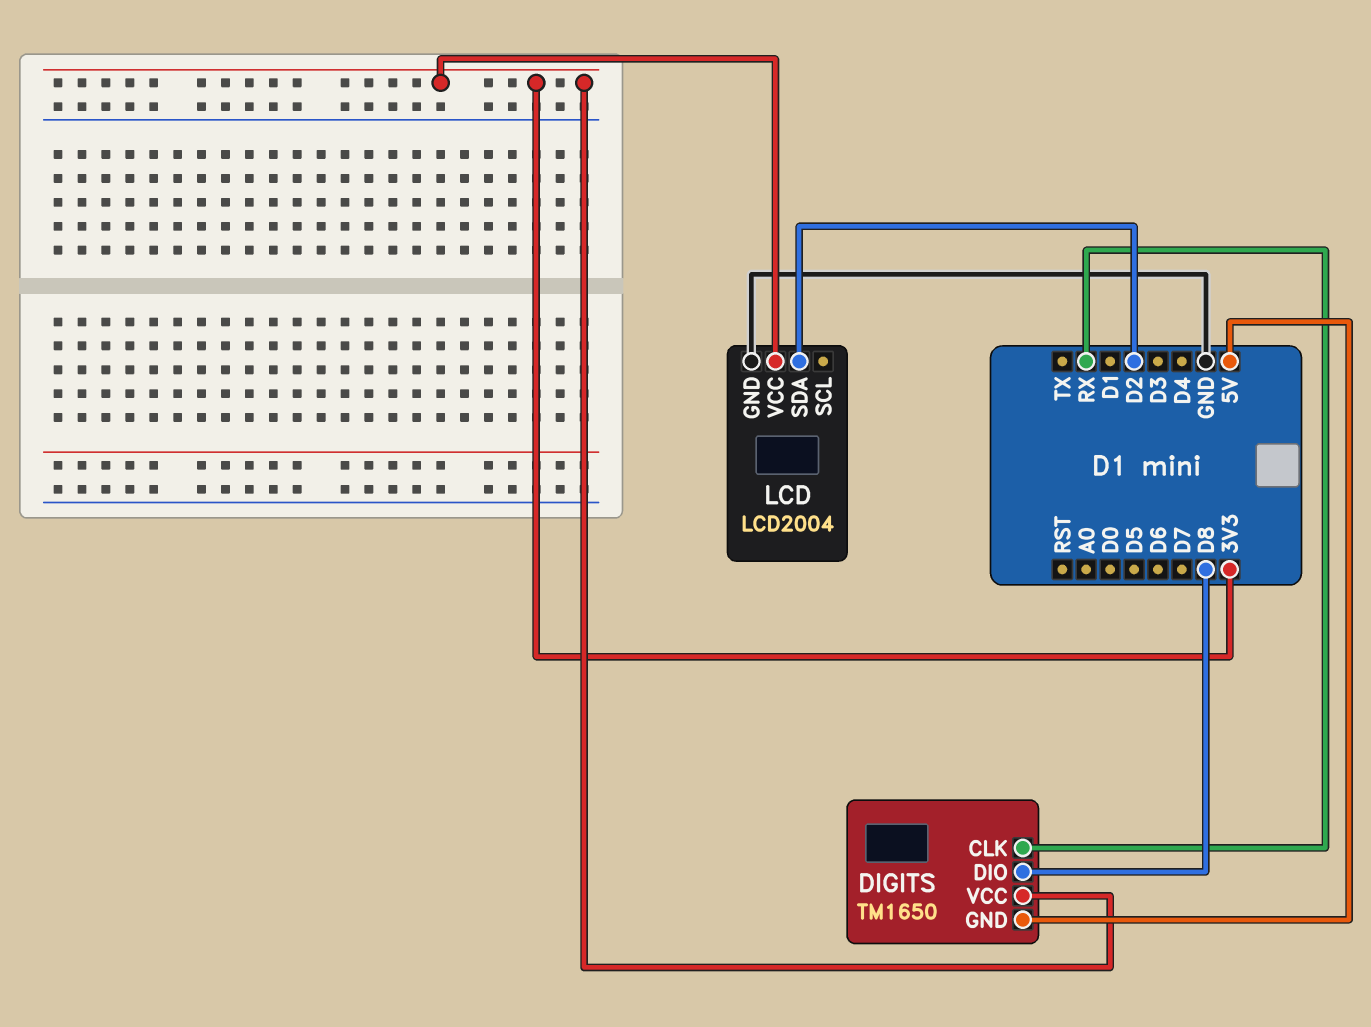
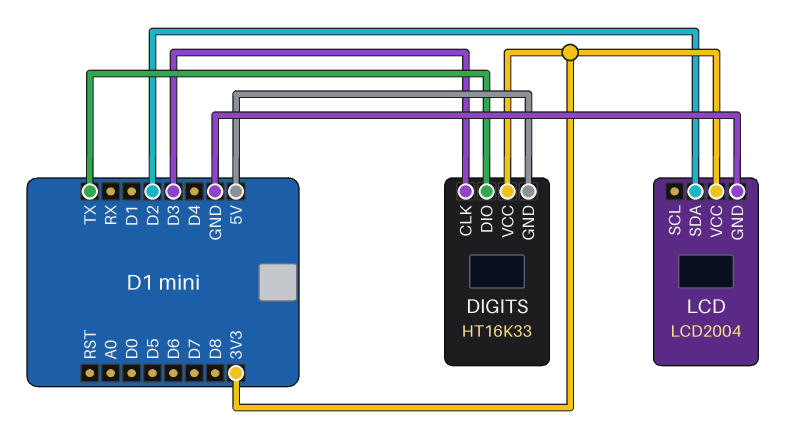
DIGITS: TM1650 -> HT16K33
DIGITS pin CLK: RX -> D3
DIGITS pin DIO: D8 -> TX

